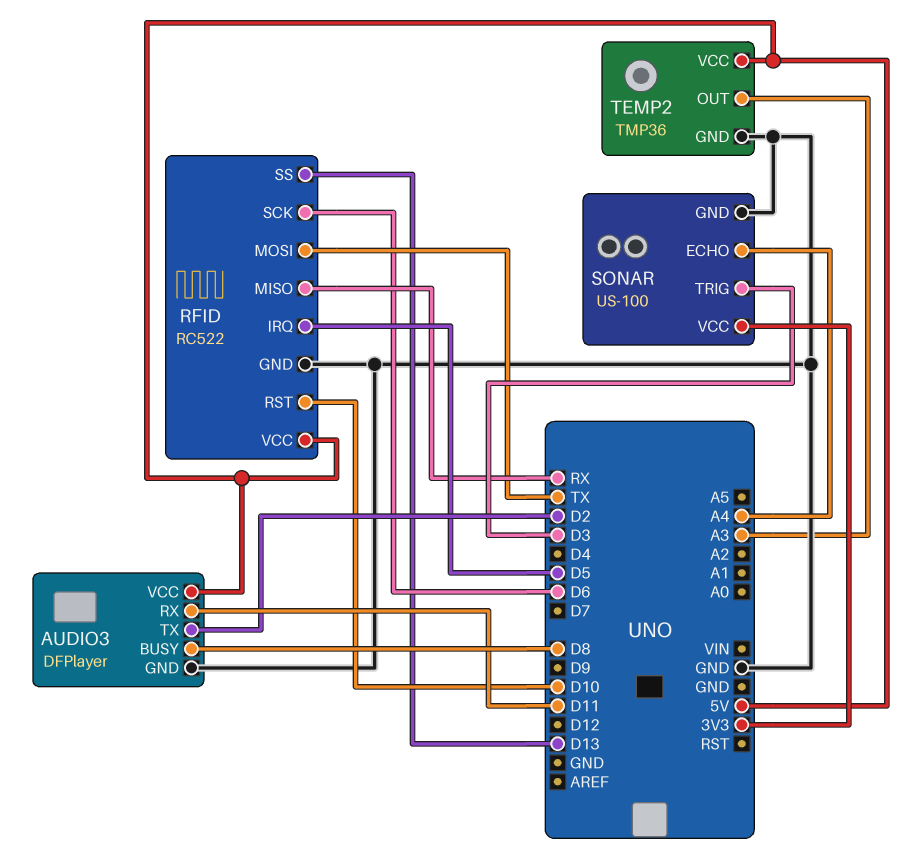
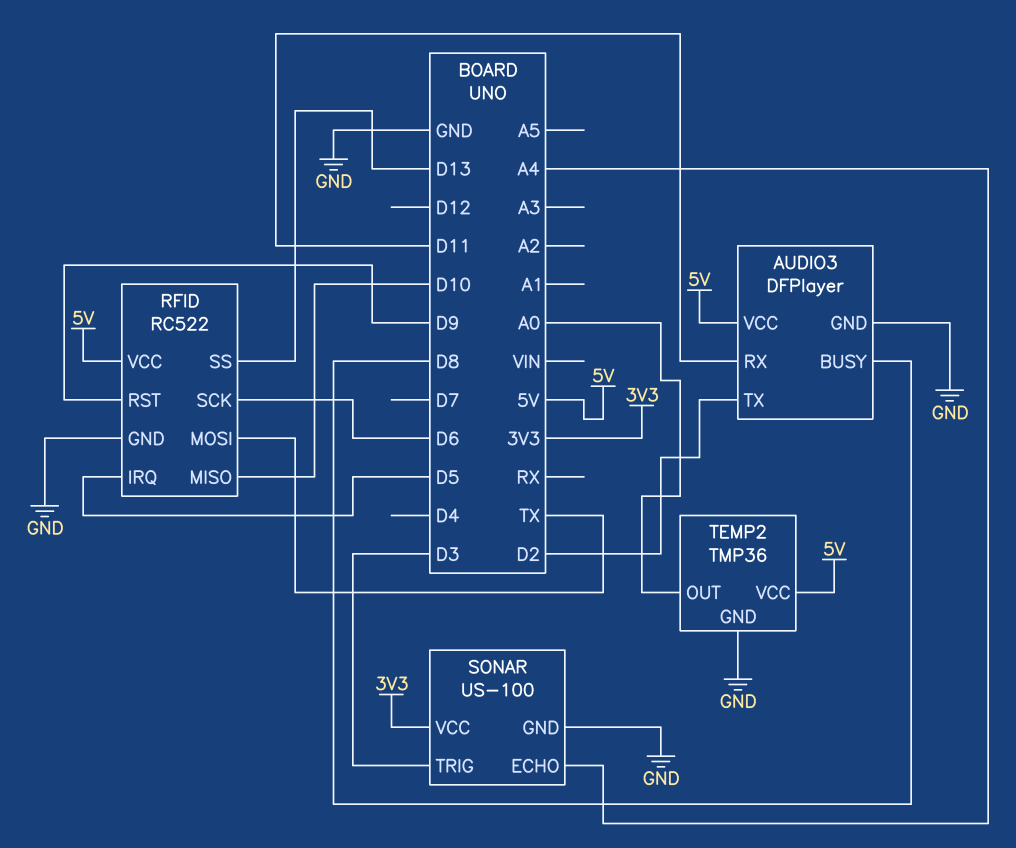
RFID pin MISO: RX -> D10
RFID pin RST: D10 -> D9
TEMP2 pin OUT: A3 -> A0

